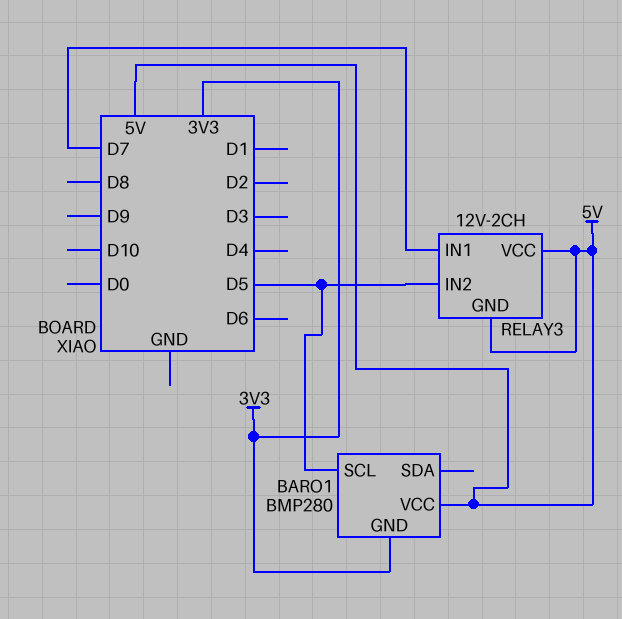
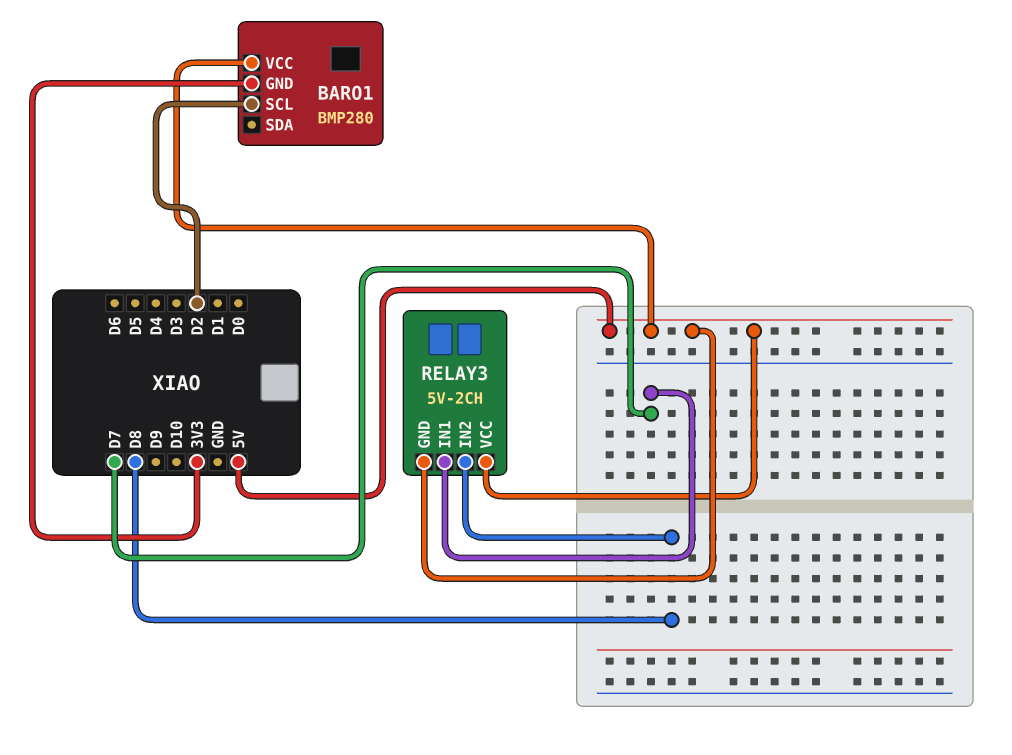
BARO1 pin SCL: D5 -> D2
RELAY3: 12V-2CH -> 5V-2CH
RELAY3 pin IN2: D5 -> D8

